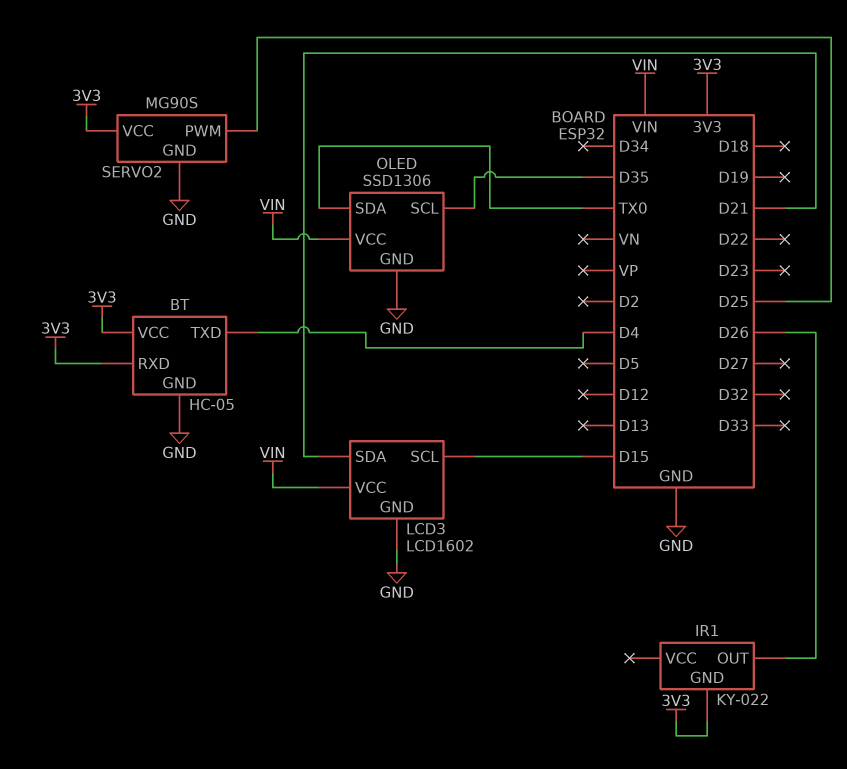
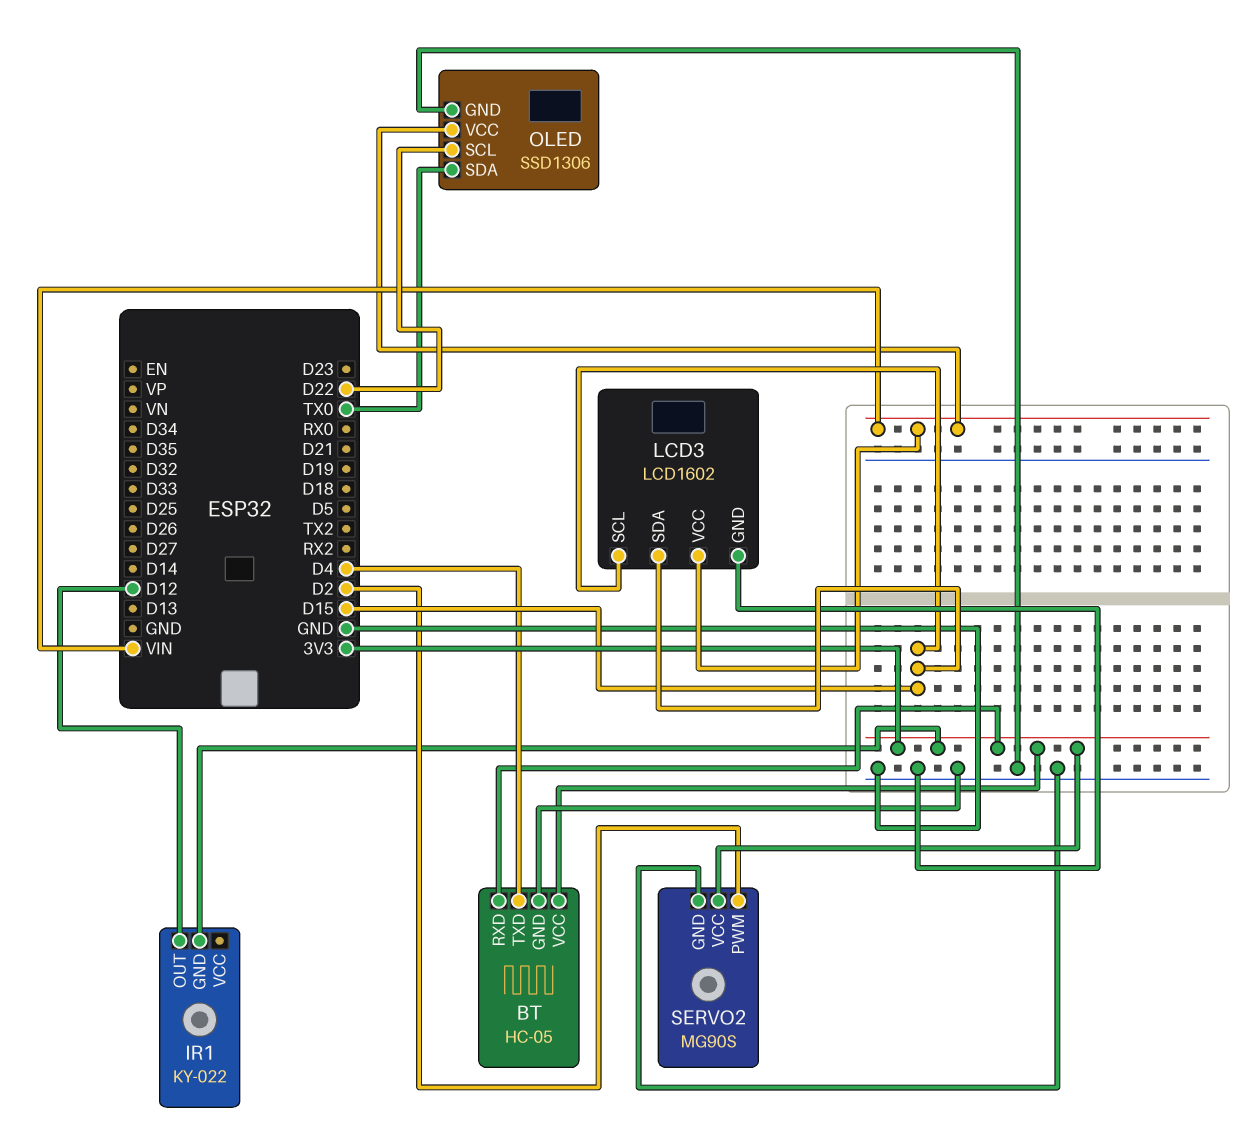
IR1 pin OUT: D26 -> D12
LCD3 pin SDA: D21 -> D15
OLED pin SCL: D35 -> D22
SERVO2 pin PWM: D25 -> D2

